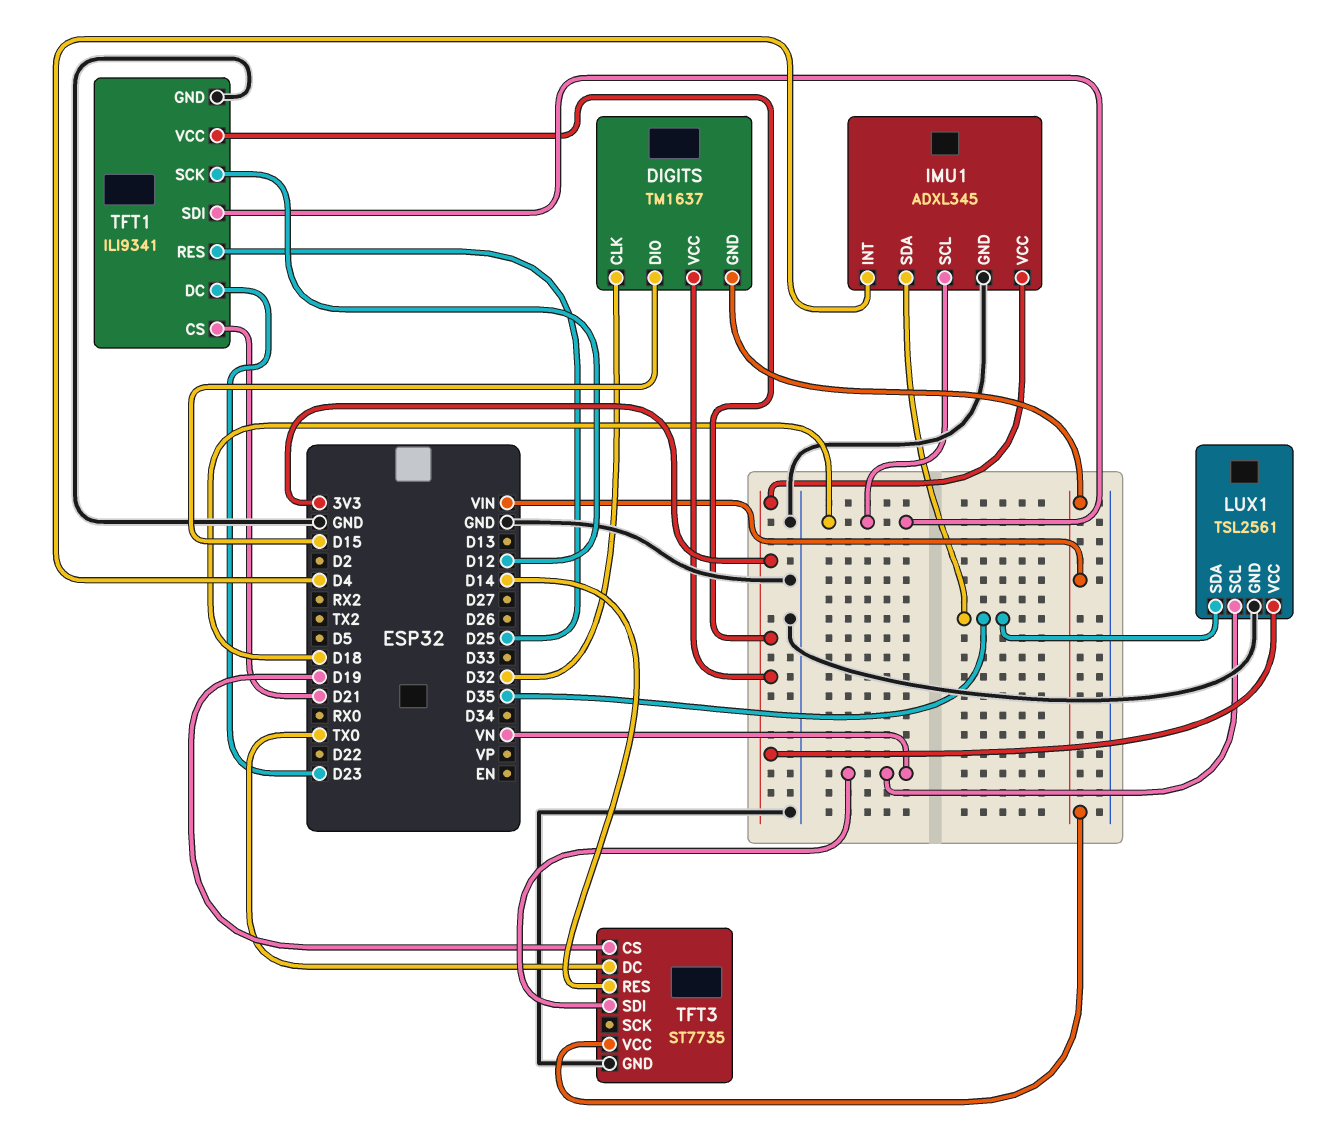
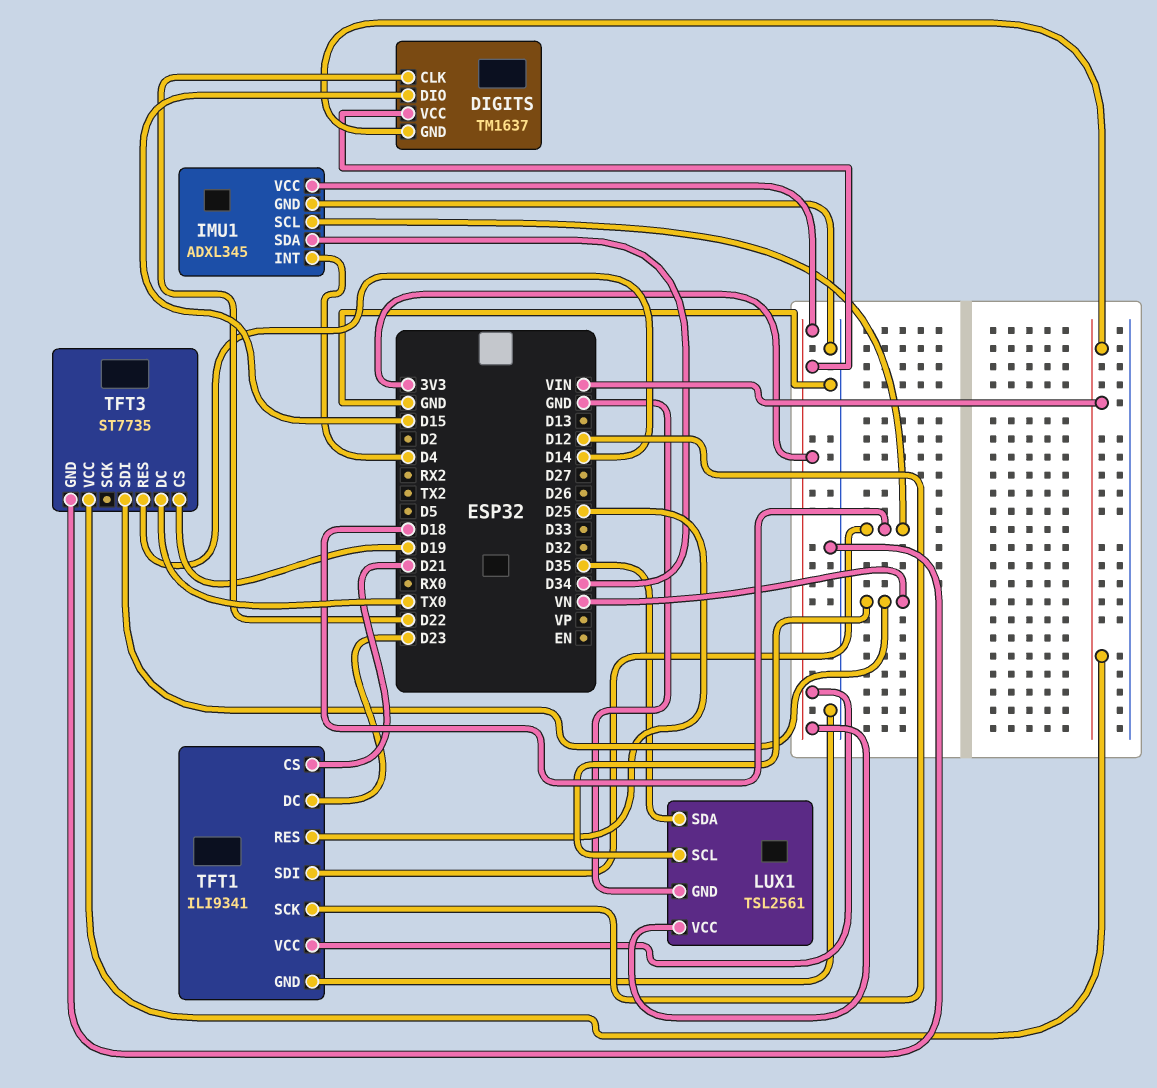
DIGITS pin CLK: D32 -> D22
IMU1 pin SDA: D35 -> D34

